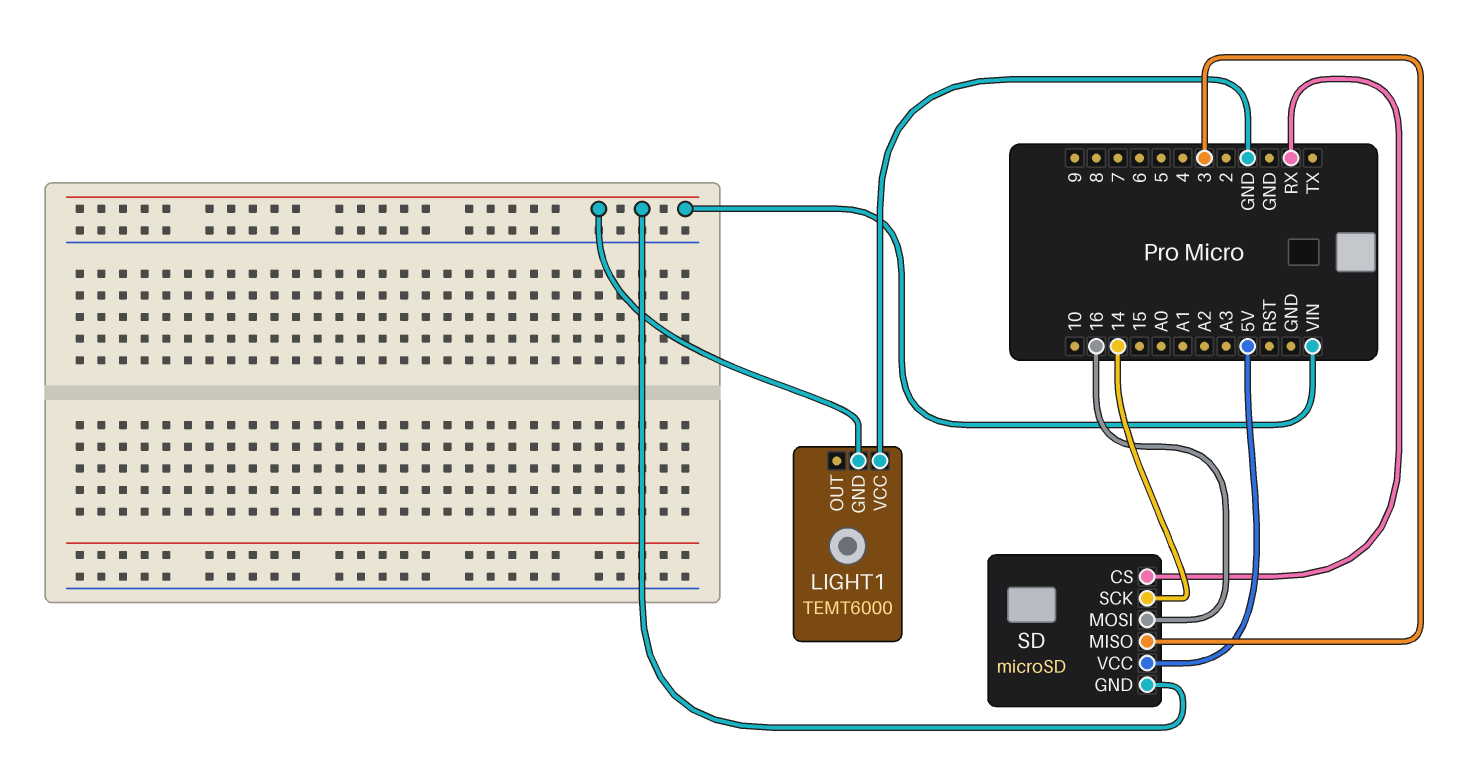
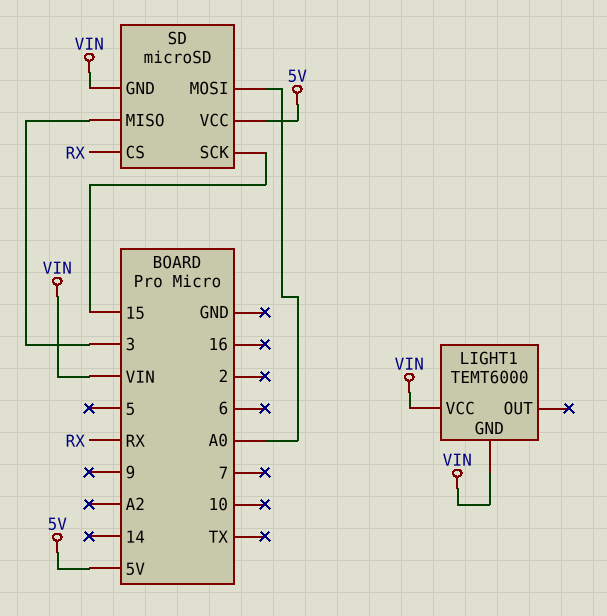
LIGHT1 pin VCC: GND -> VIN
SD pin MOSI: 16 -> A0
SD pin SCK: 14 -> 15

